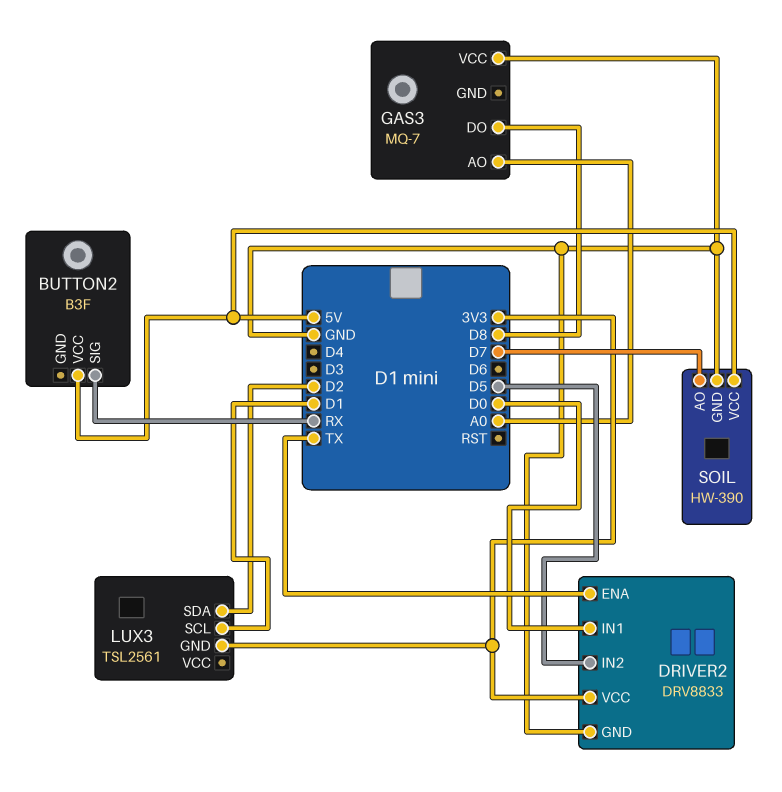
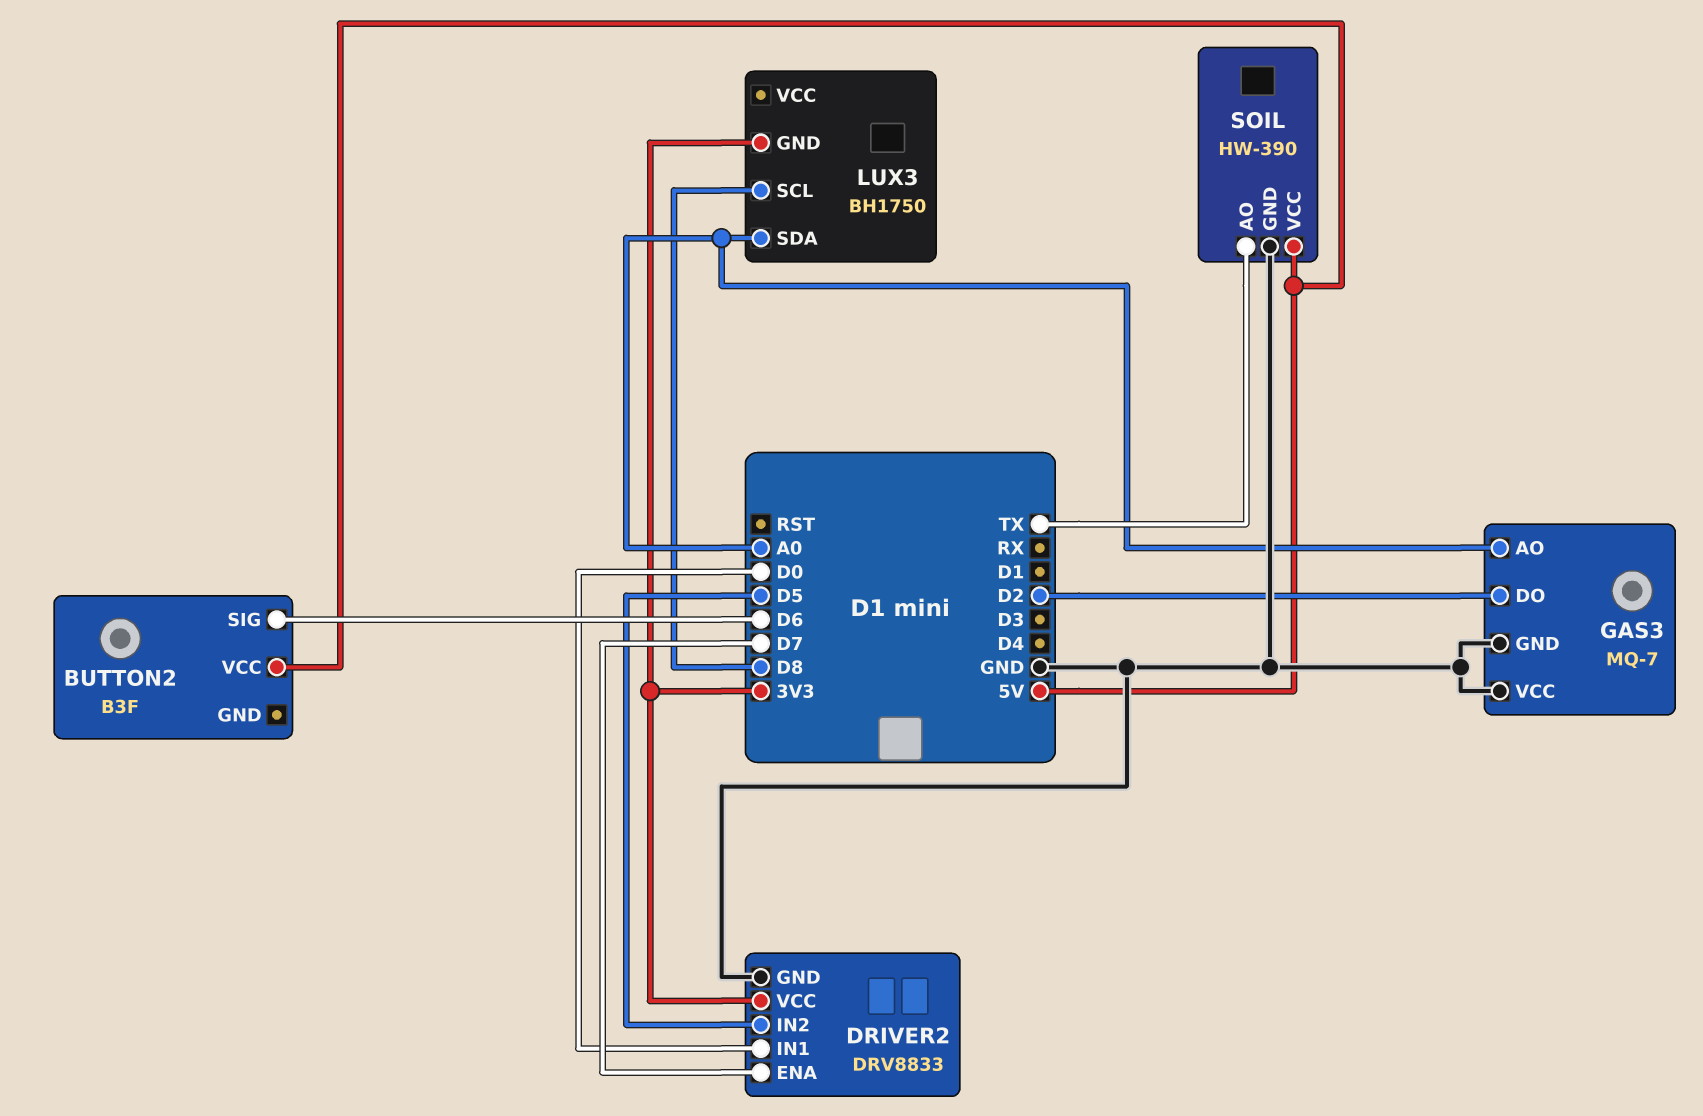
BUTTON2 pin SIG: RX -> D6
DRIVER2 pin ENA: TX -> D7
GAS3 pin DO: D8 -> D2
GAS3 pin GND: none -> GND
LUX3: TSL2561 -> BH1750
LUX3 pin SCL: D1 -> D8
LUX3 pin SDA: D2 -> A0
SOIL pin AO: D7 -> TX

